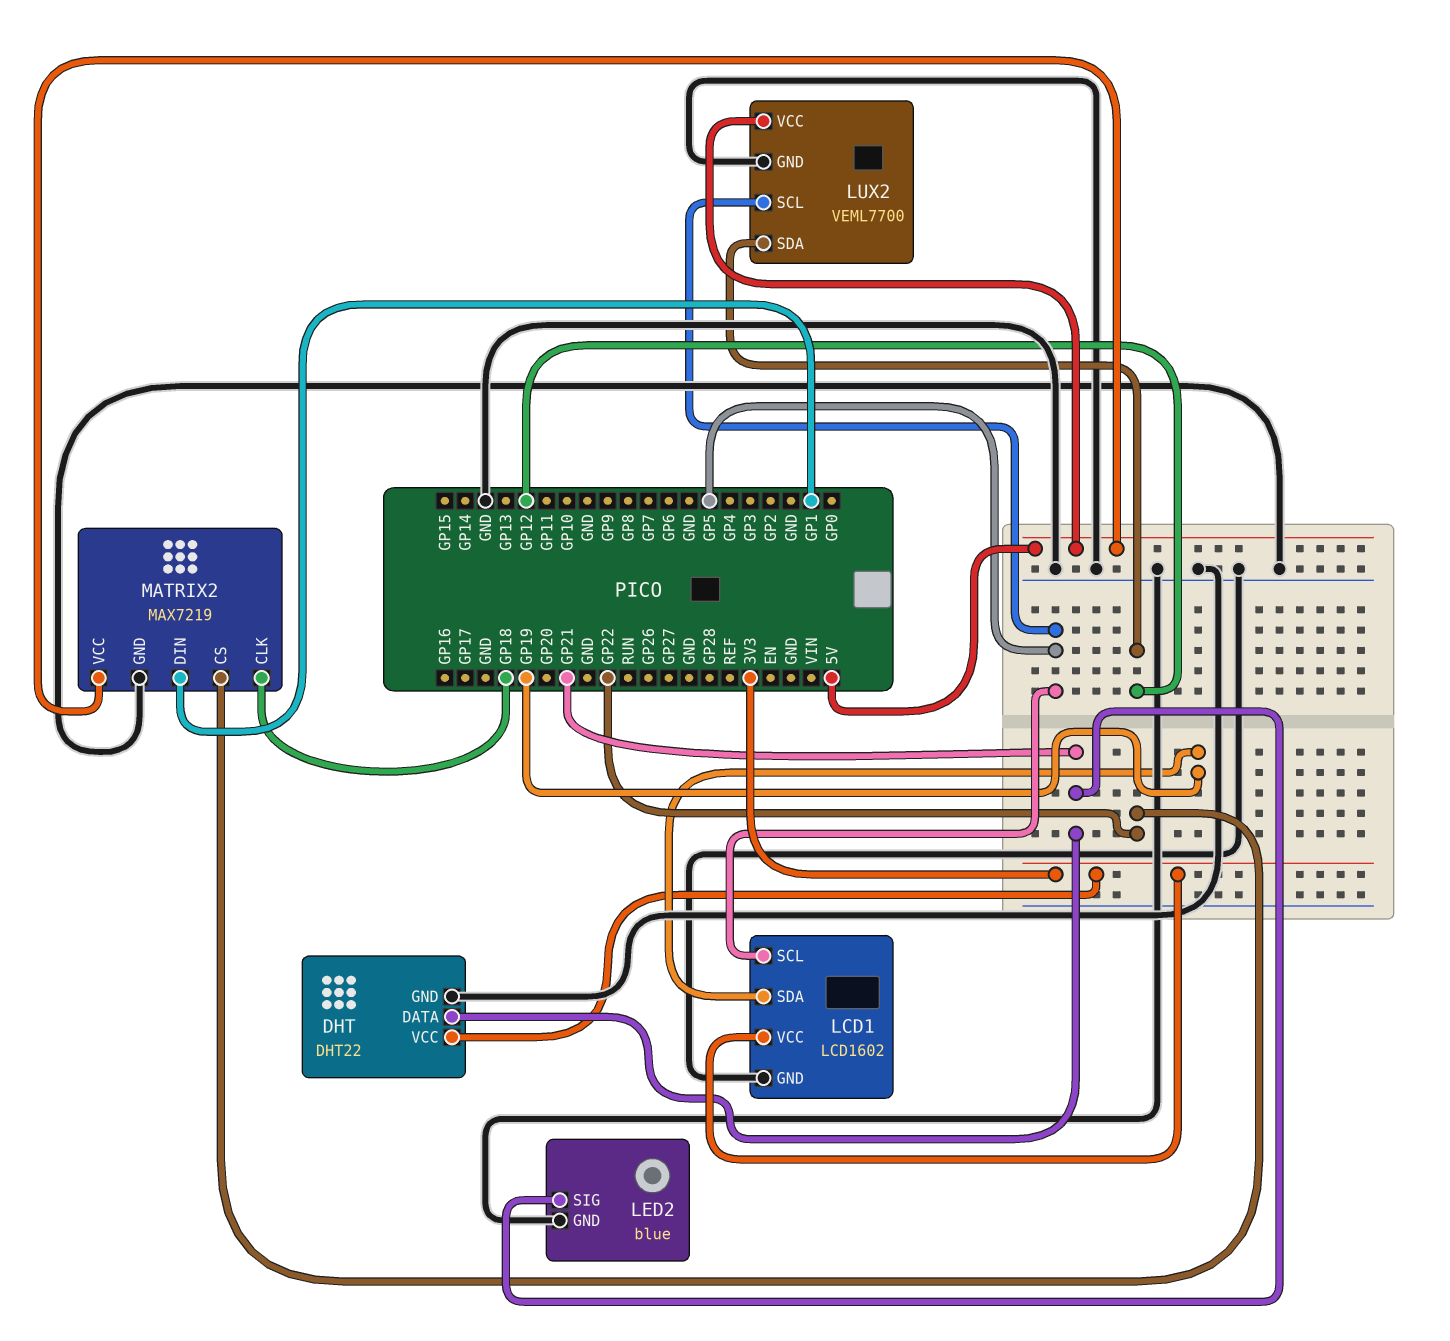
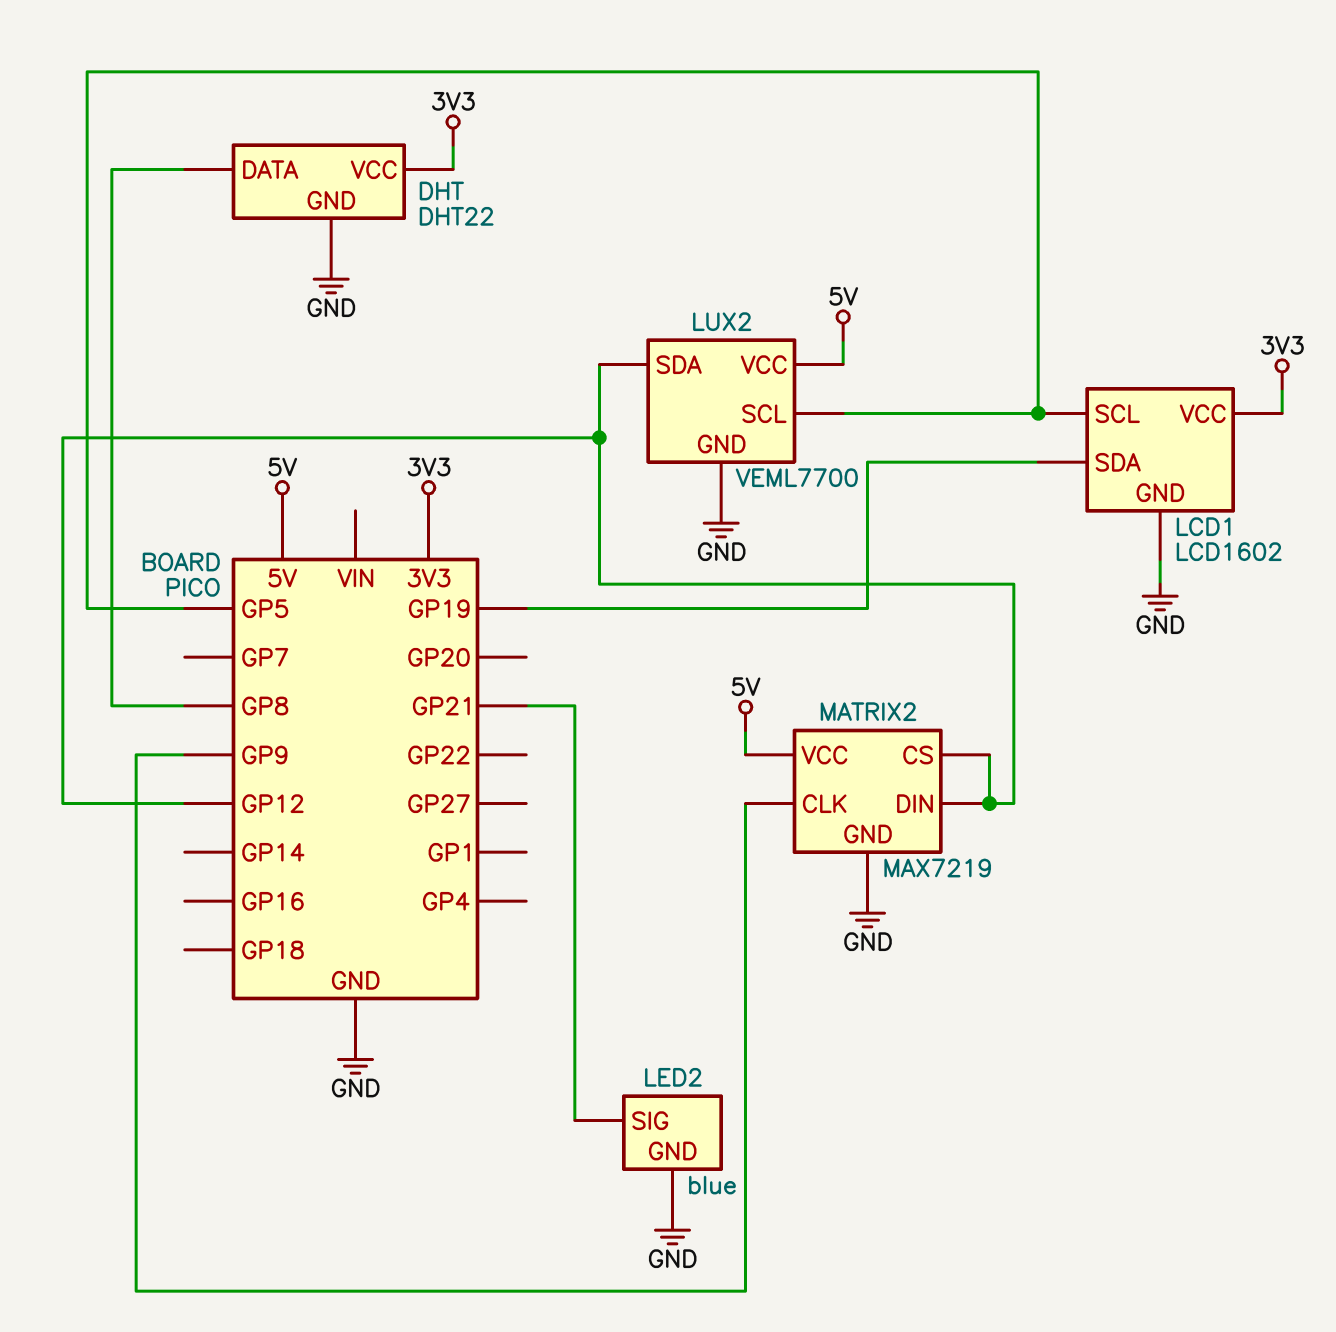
DHT pin DATA: GP21 -> GP8
MATRIX2 pin CLK: GP18 -> GP9
MATRIX2 pin CS: GP22 -> GP12
MATRIX2 pin DIN: GP1 -> GP12

